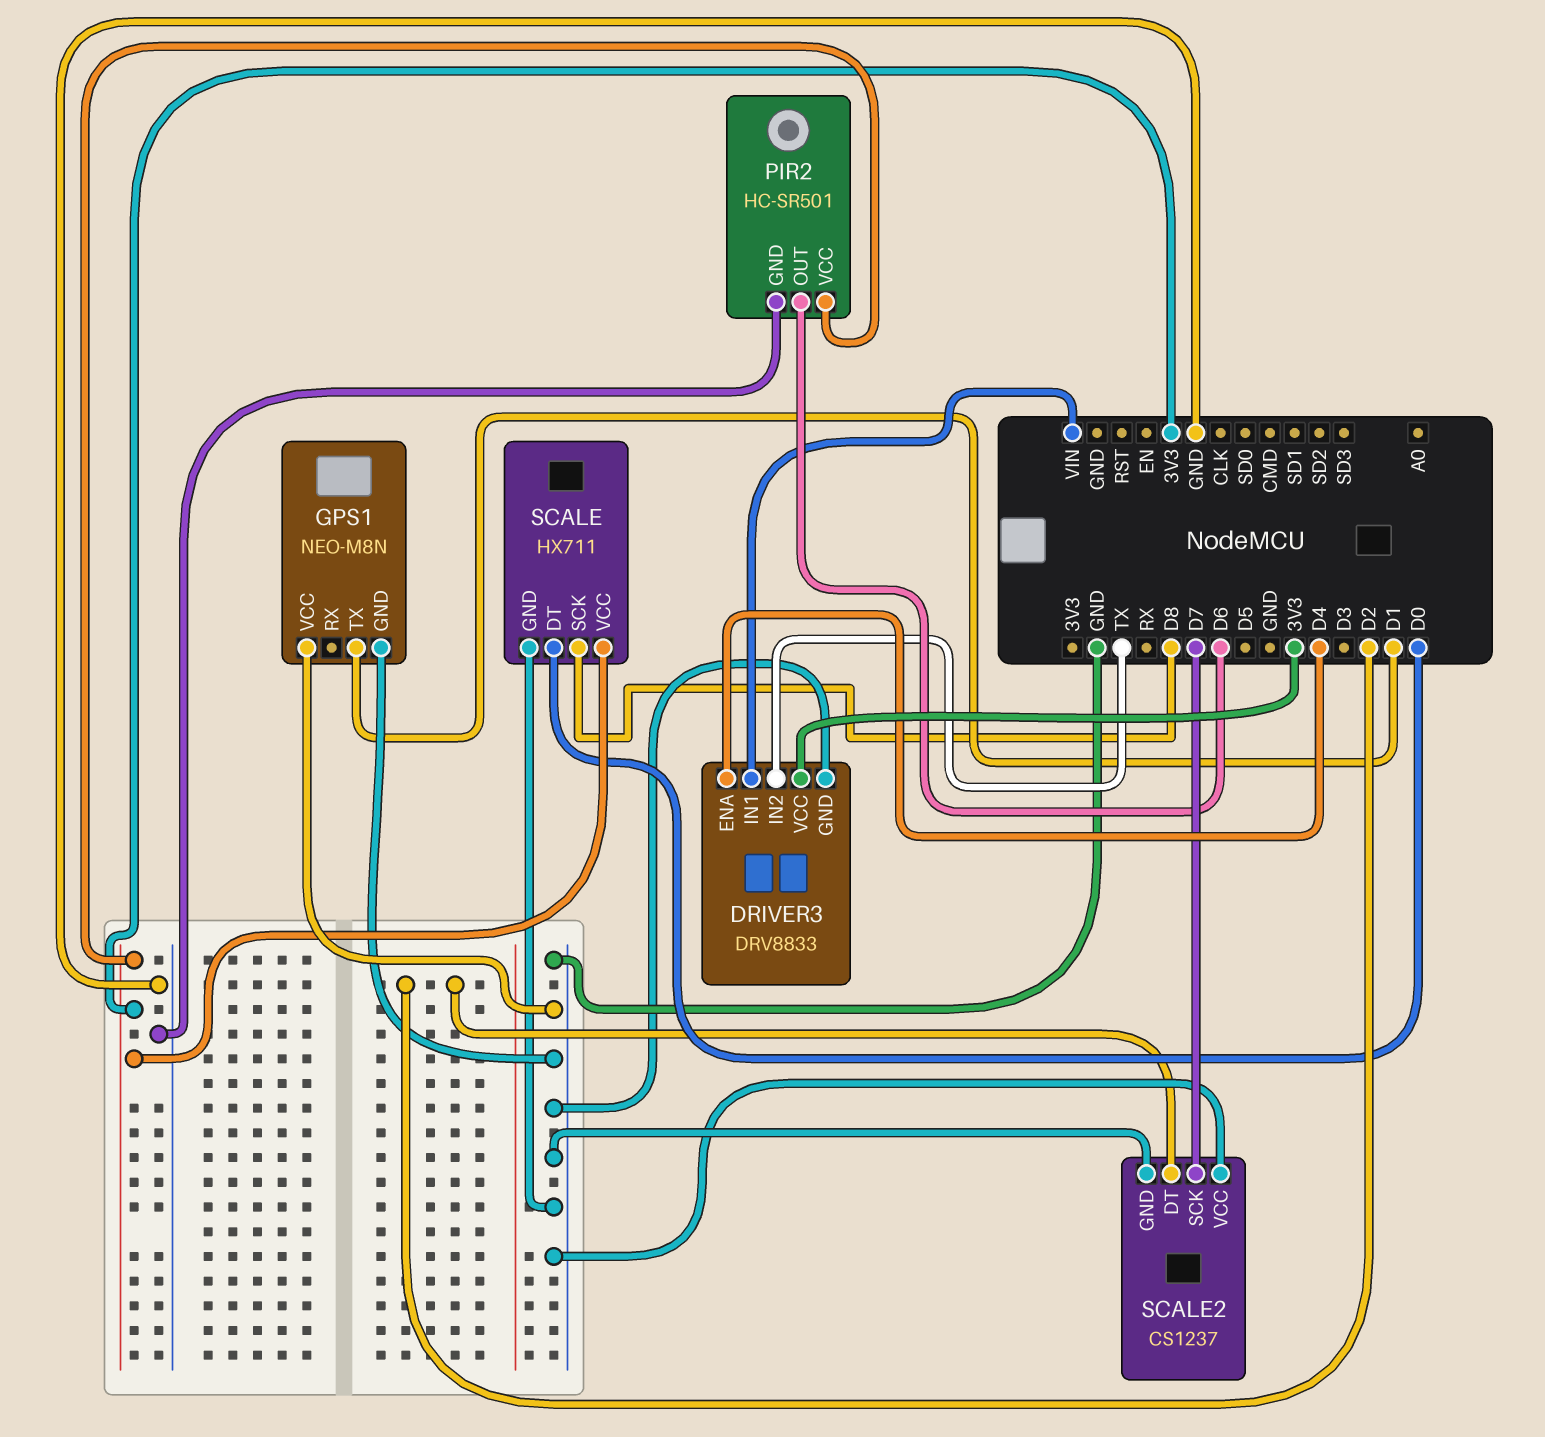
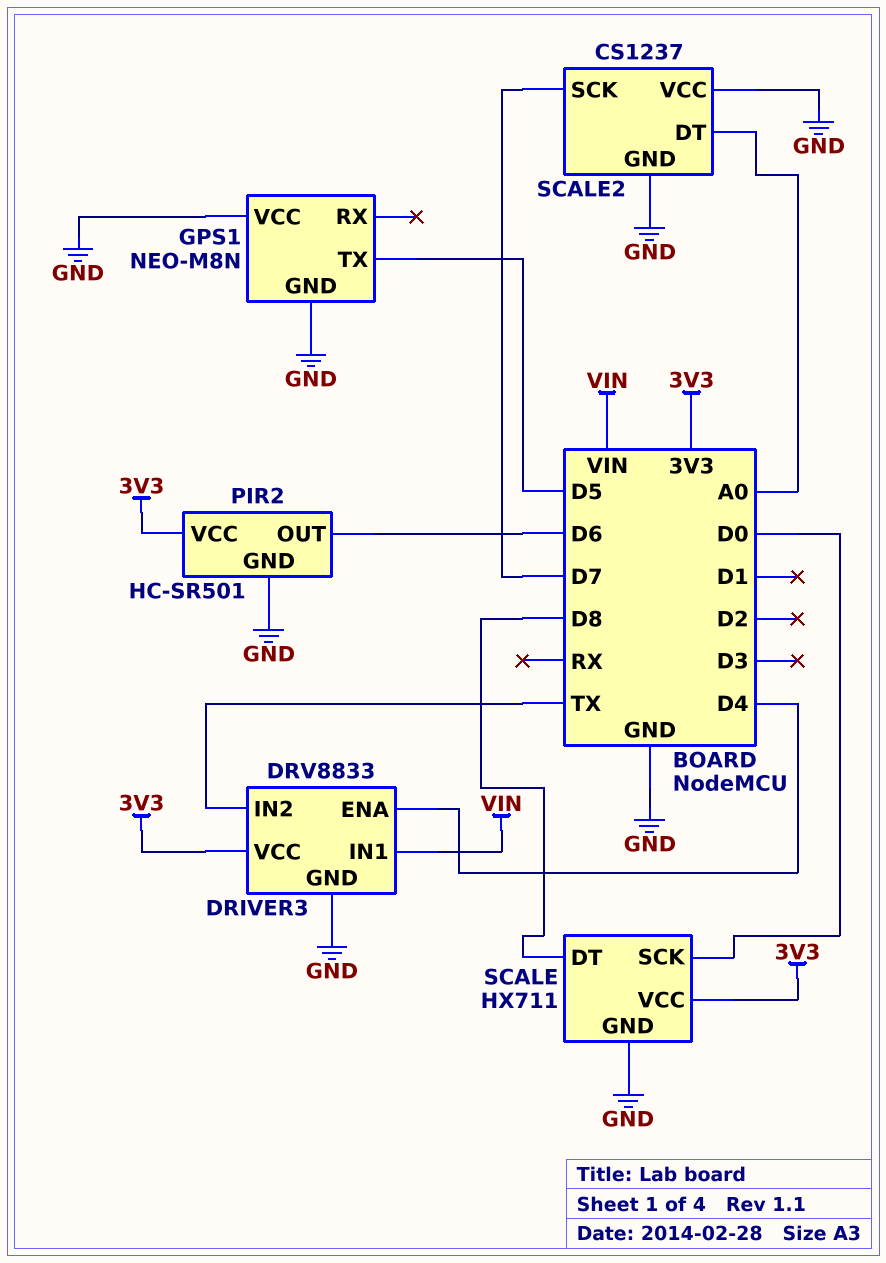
GPS1 pin TX: D1 -> D5
SCALE pin DT: D0 -> D8
SCALE pin SCK: D8 -> D0
SCALE2 pin DT: D2 -> A0

